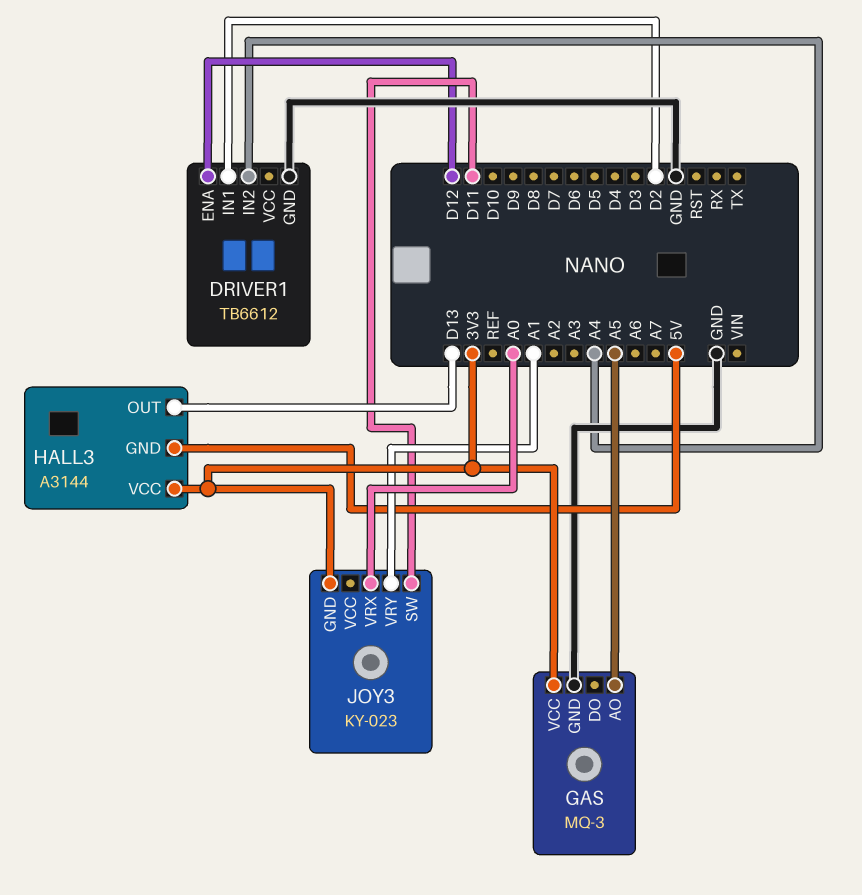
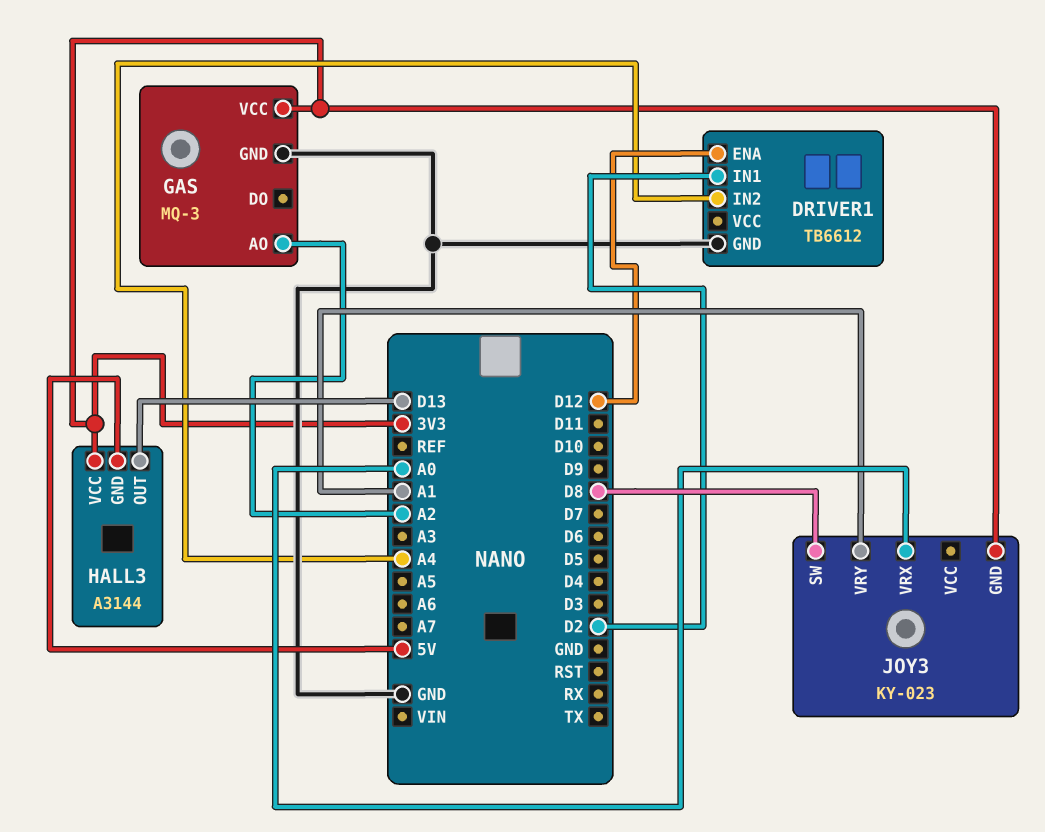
GAS pin AO: A5 -> A2
JOY3 pin SW: D11 -> D8

